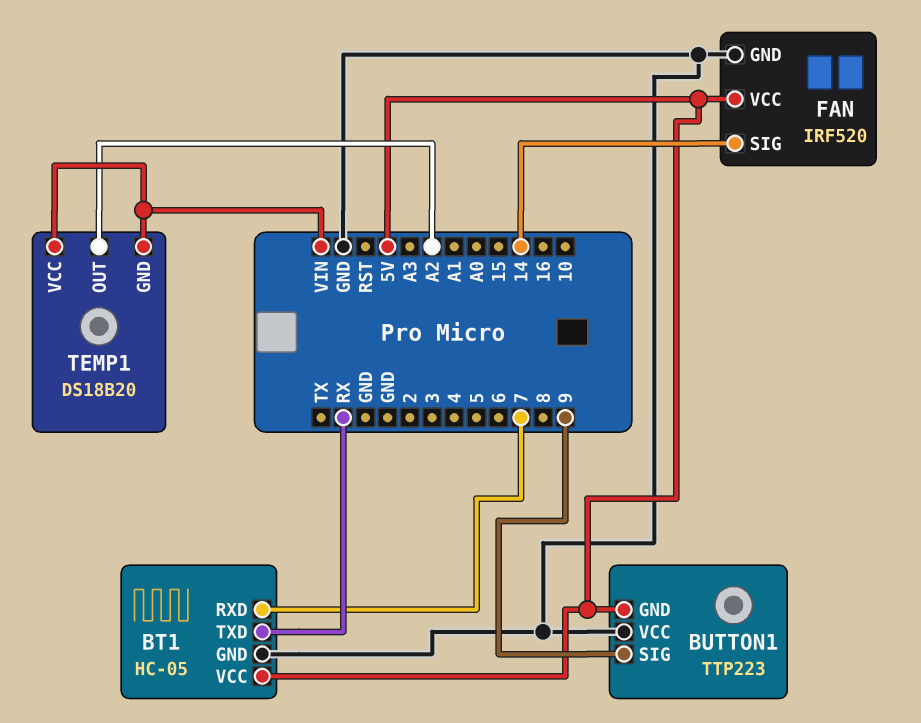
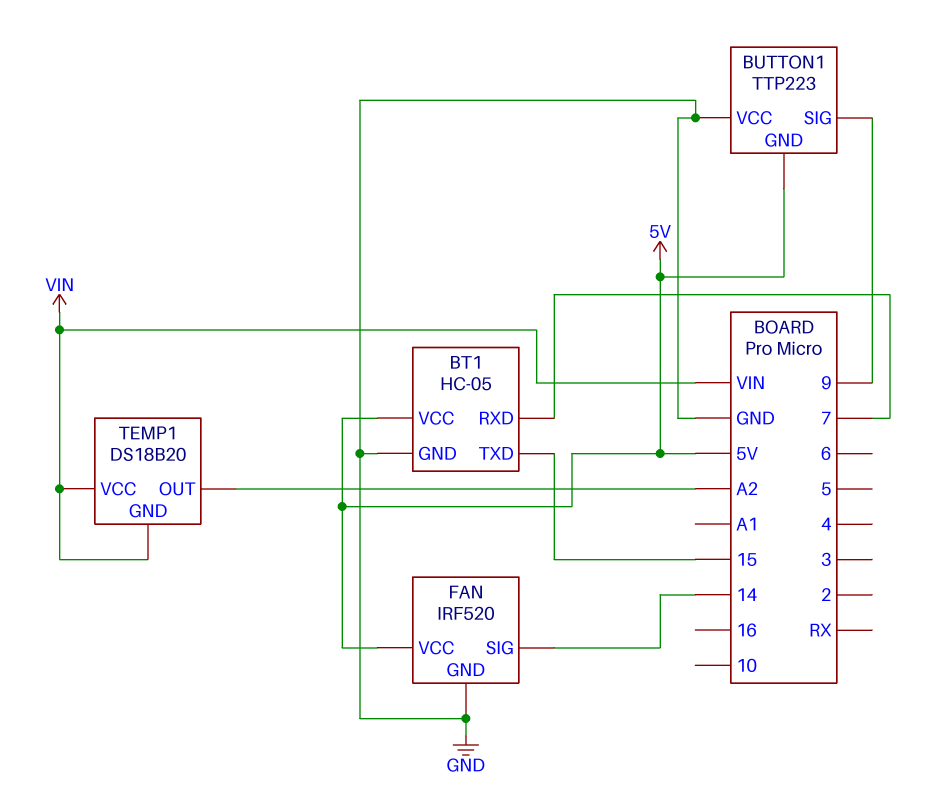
BT1 pin TXD: RX -> 15

